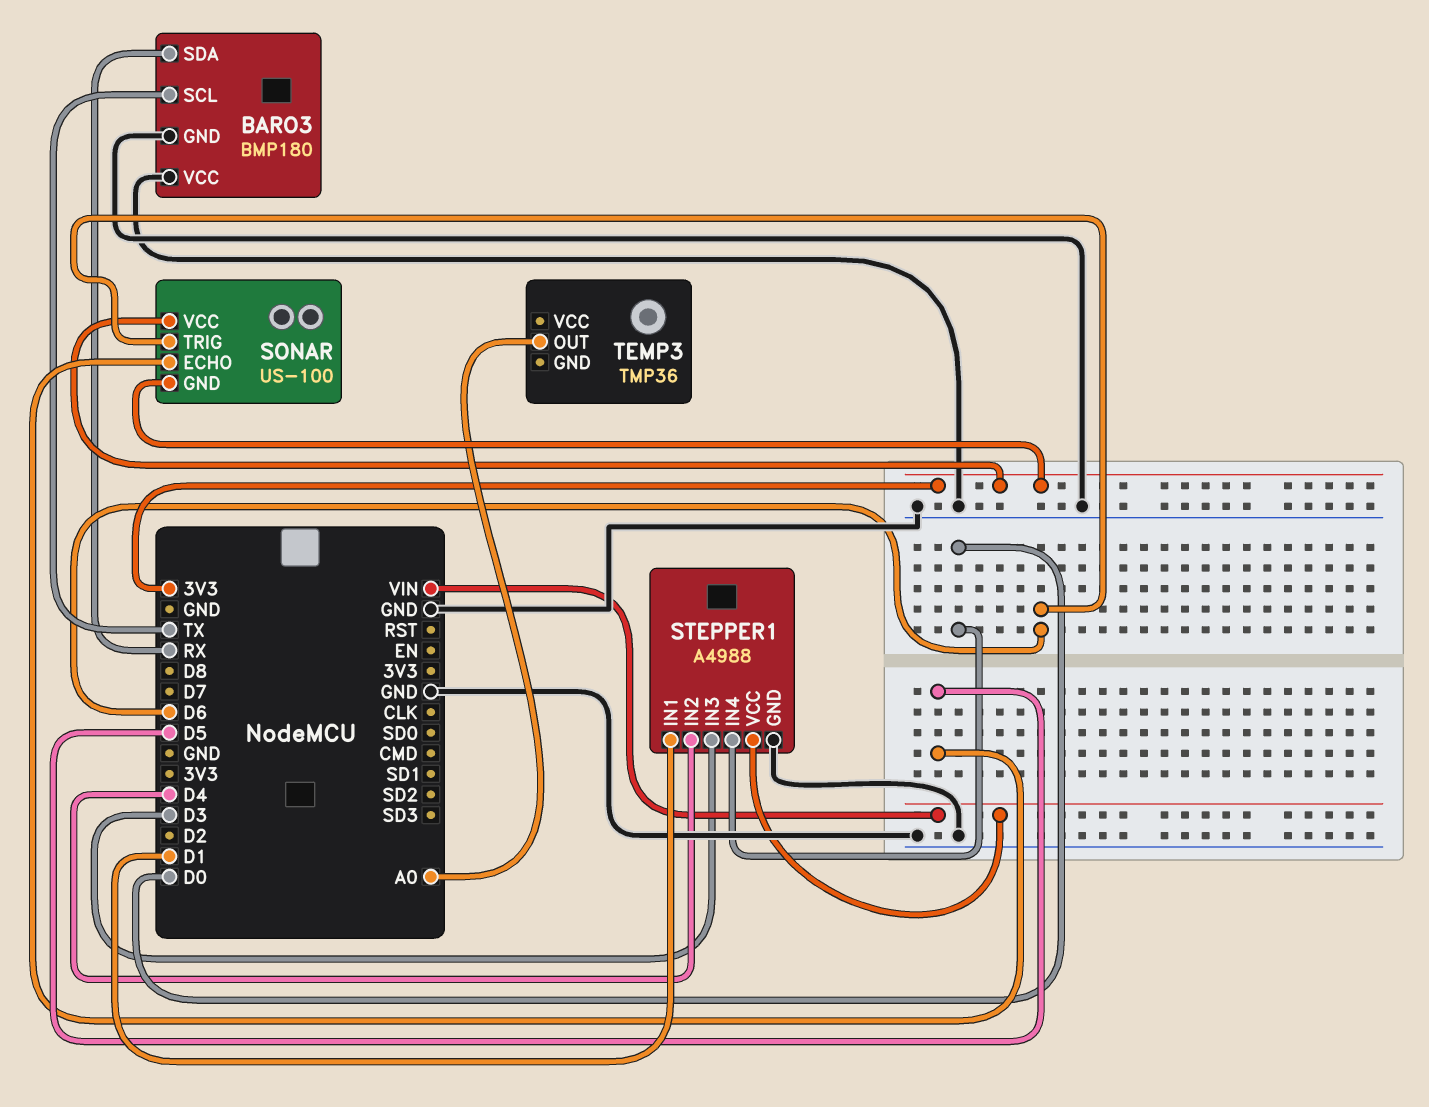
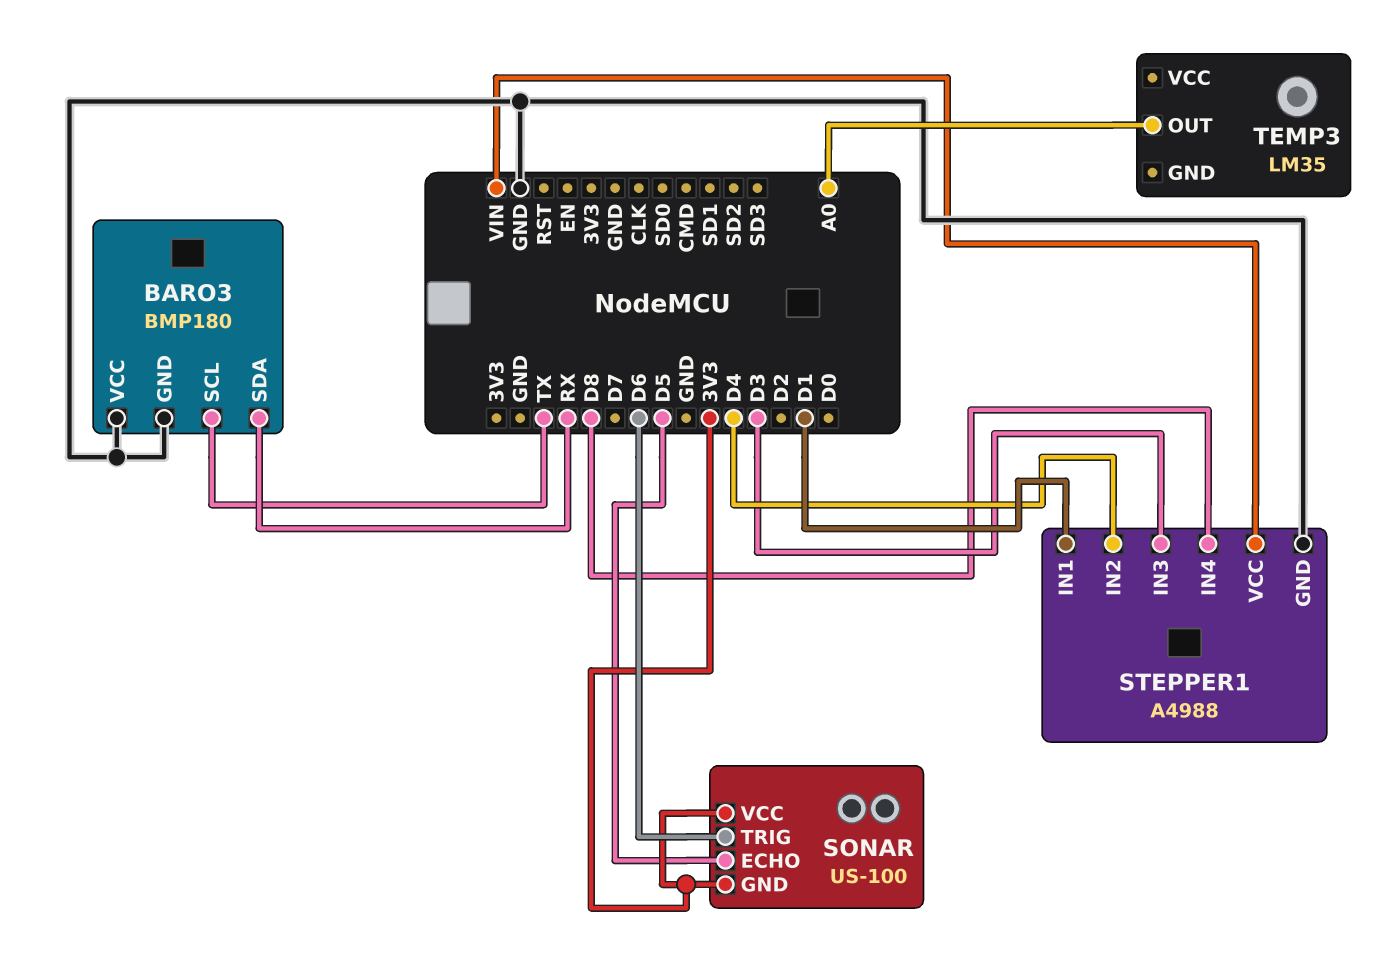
STEPPER1 pin IN4: D0 -> D8
TEMP3: TMP36 -> LM35

